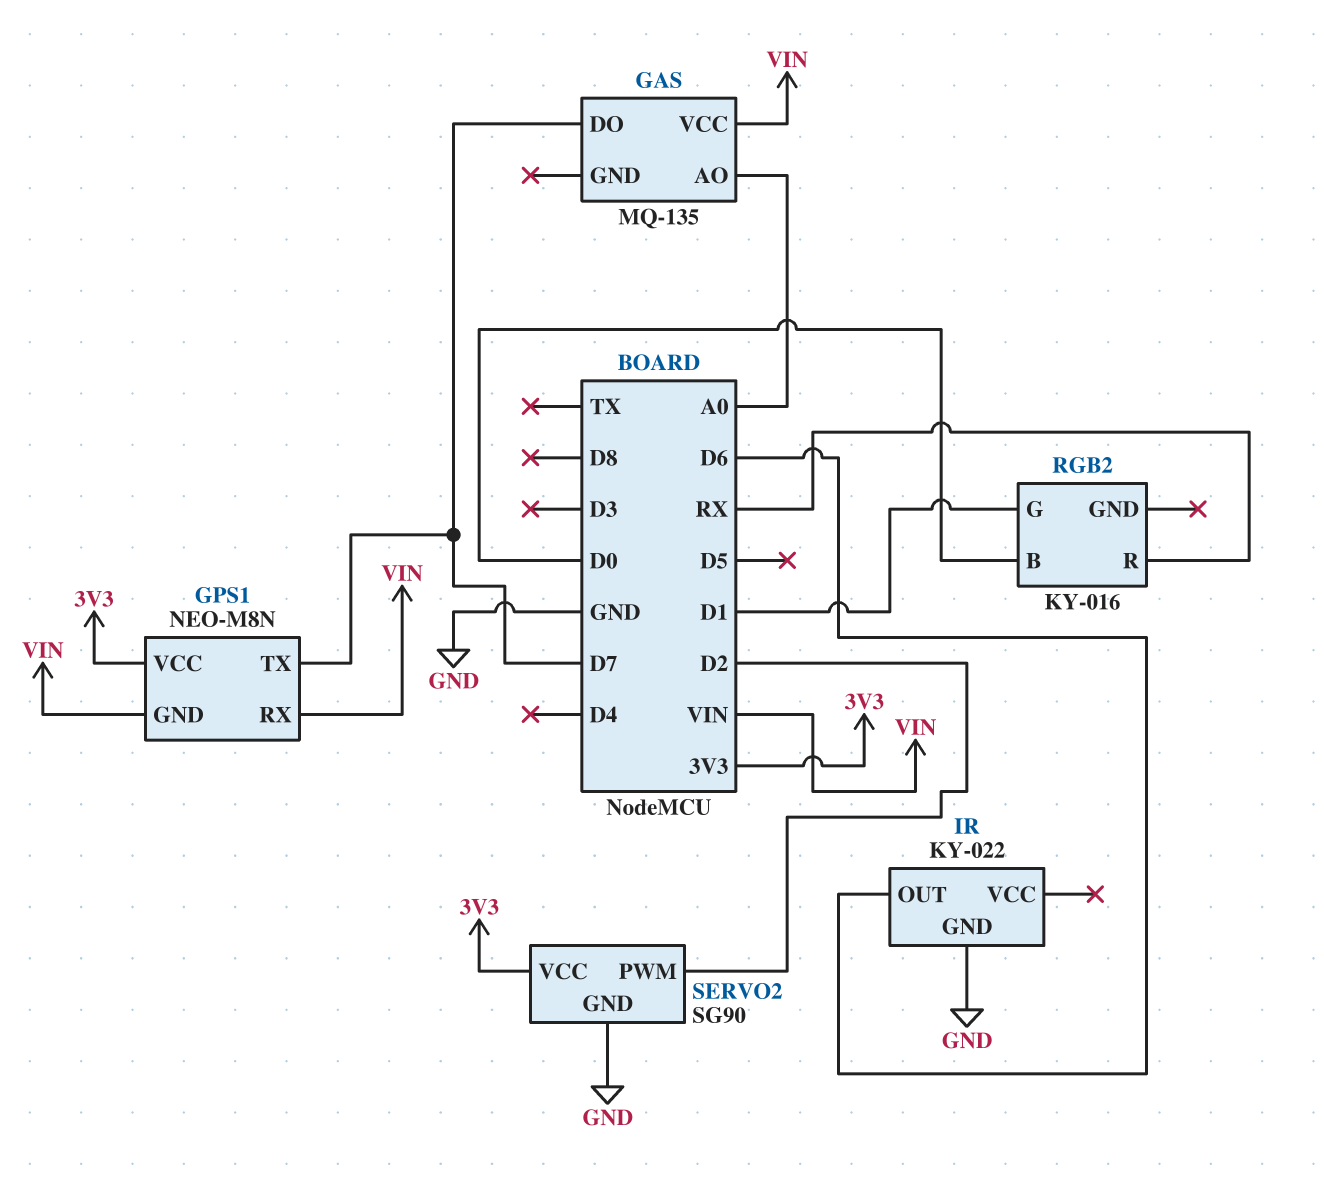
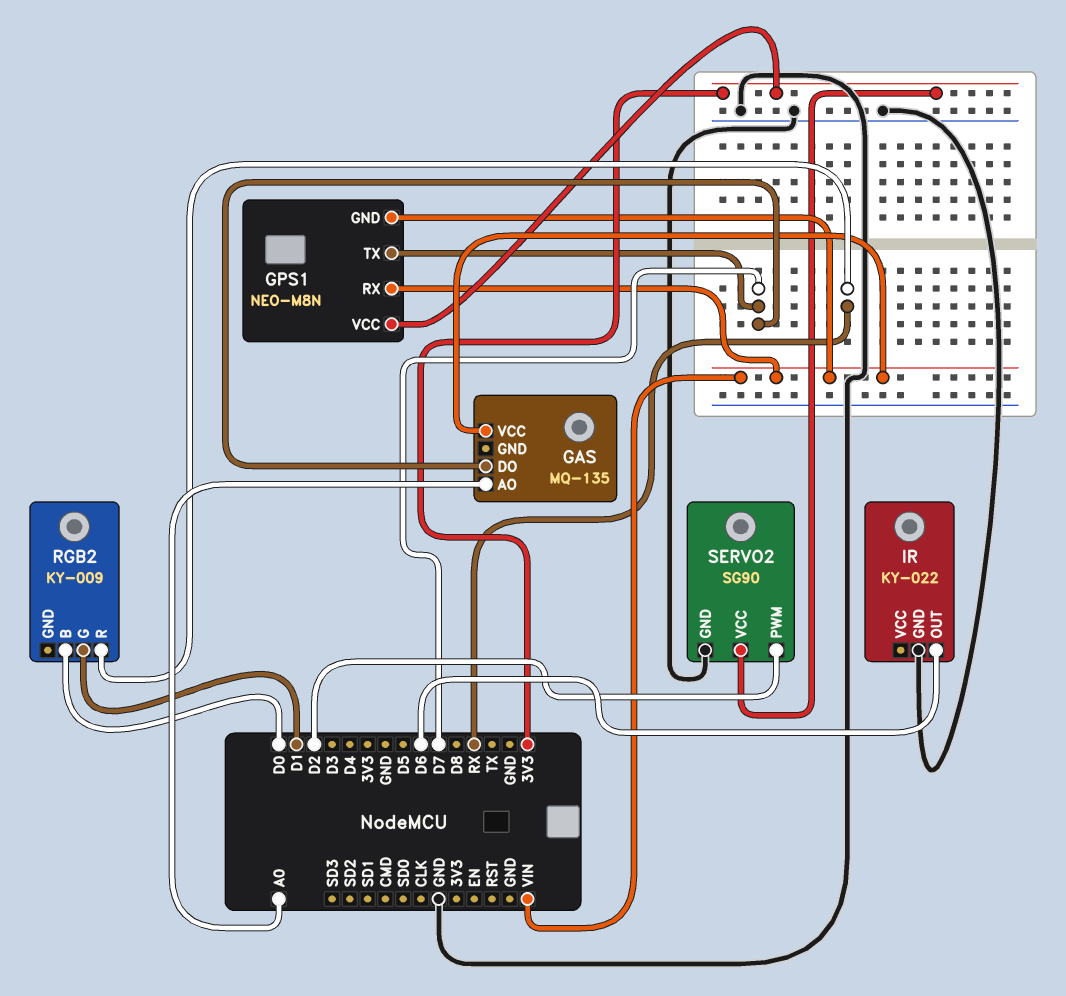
RGB2: KY-016 -> KY-009

